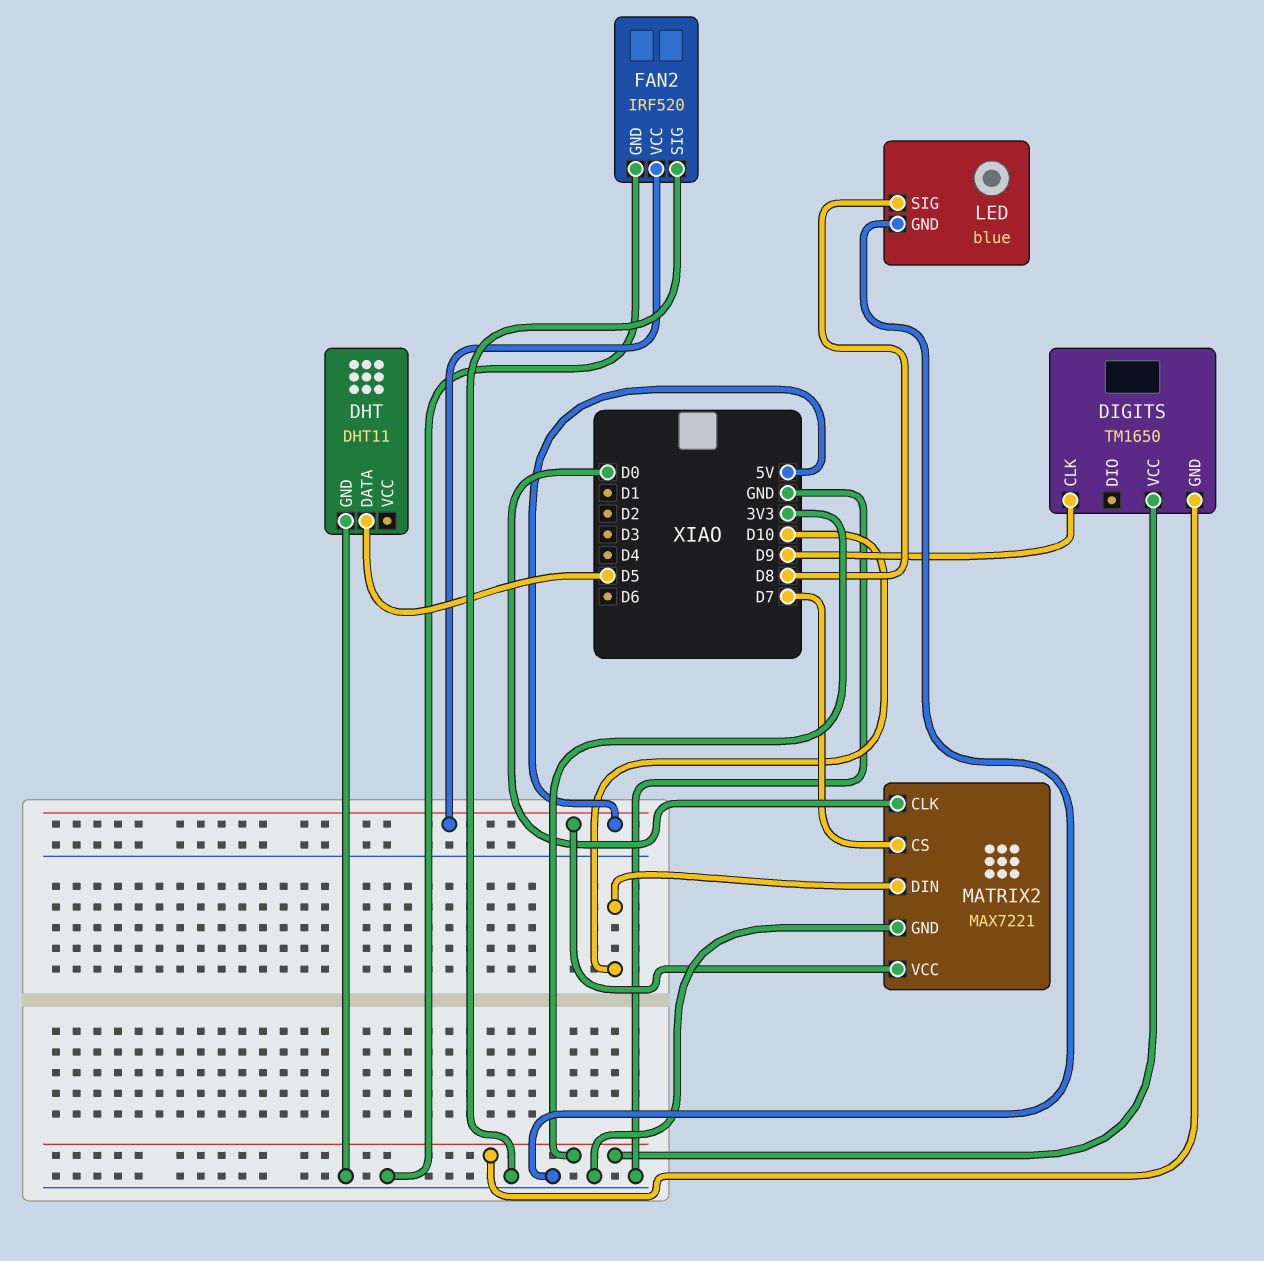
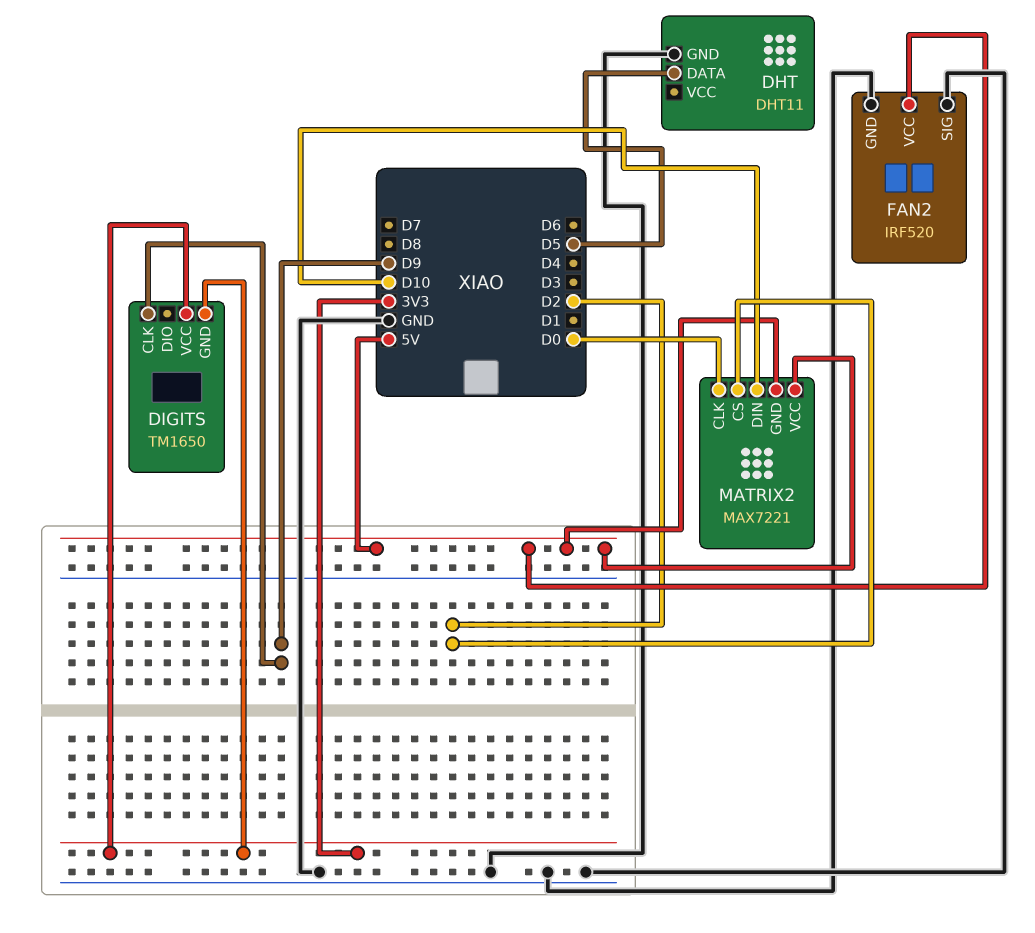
LED: blue -> none
LED pin GND: GND -> none
LED pin SIG: D8 -> none
MATRIX2 pin CS: D7 -> D2
MATRIX2 pin GND: GND -> 5V

